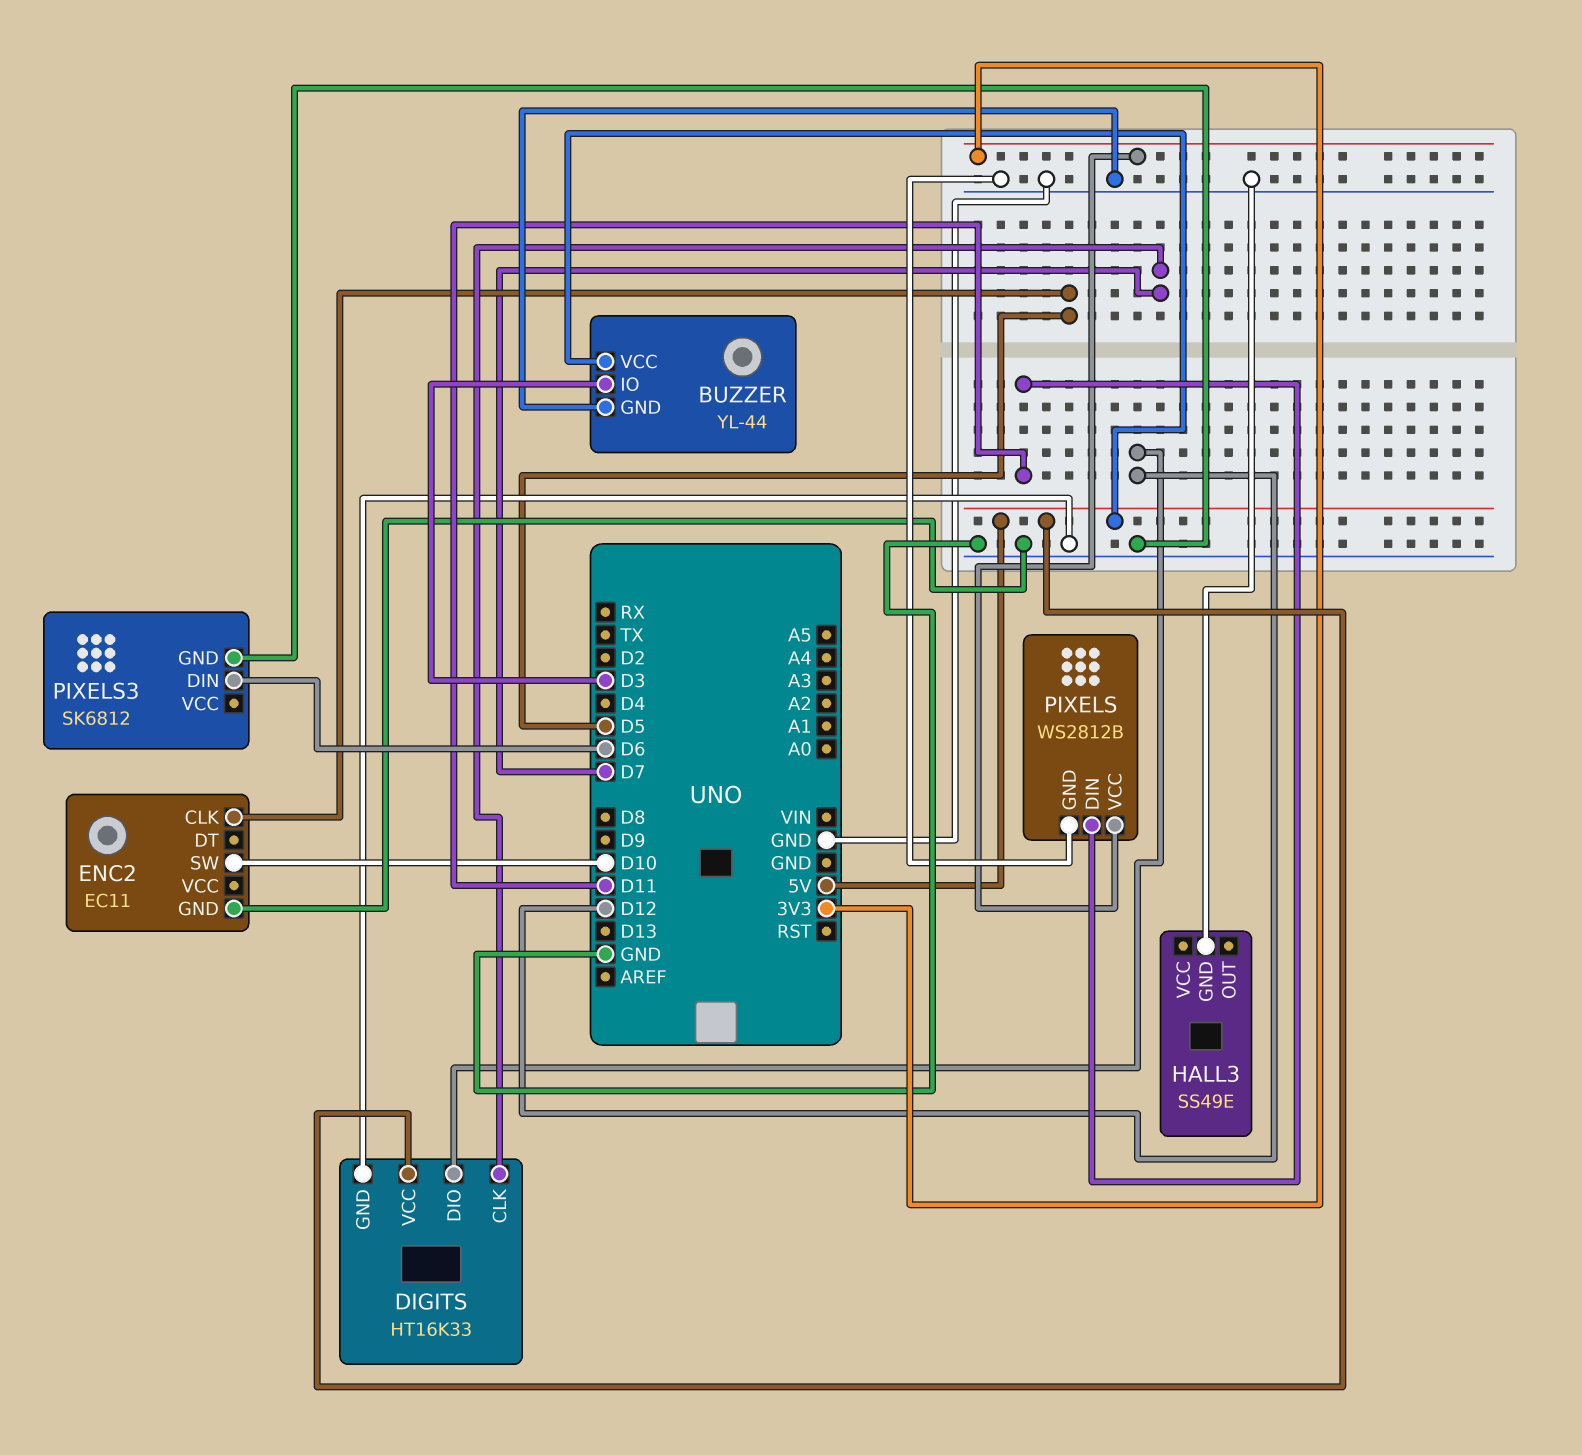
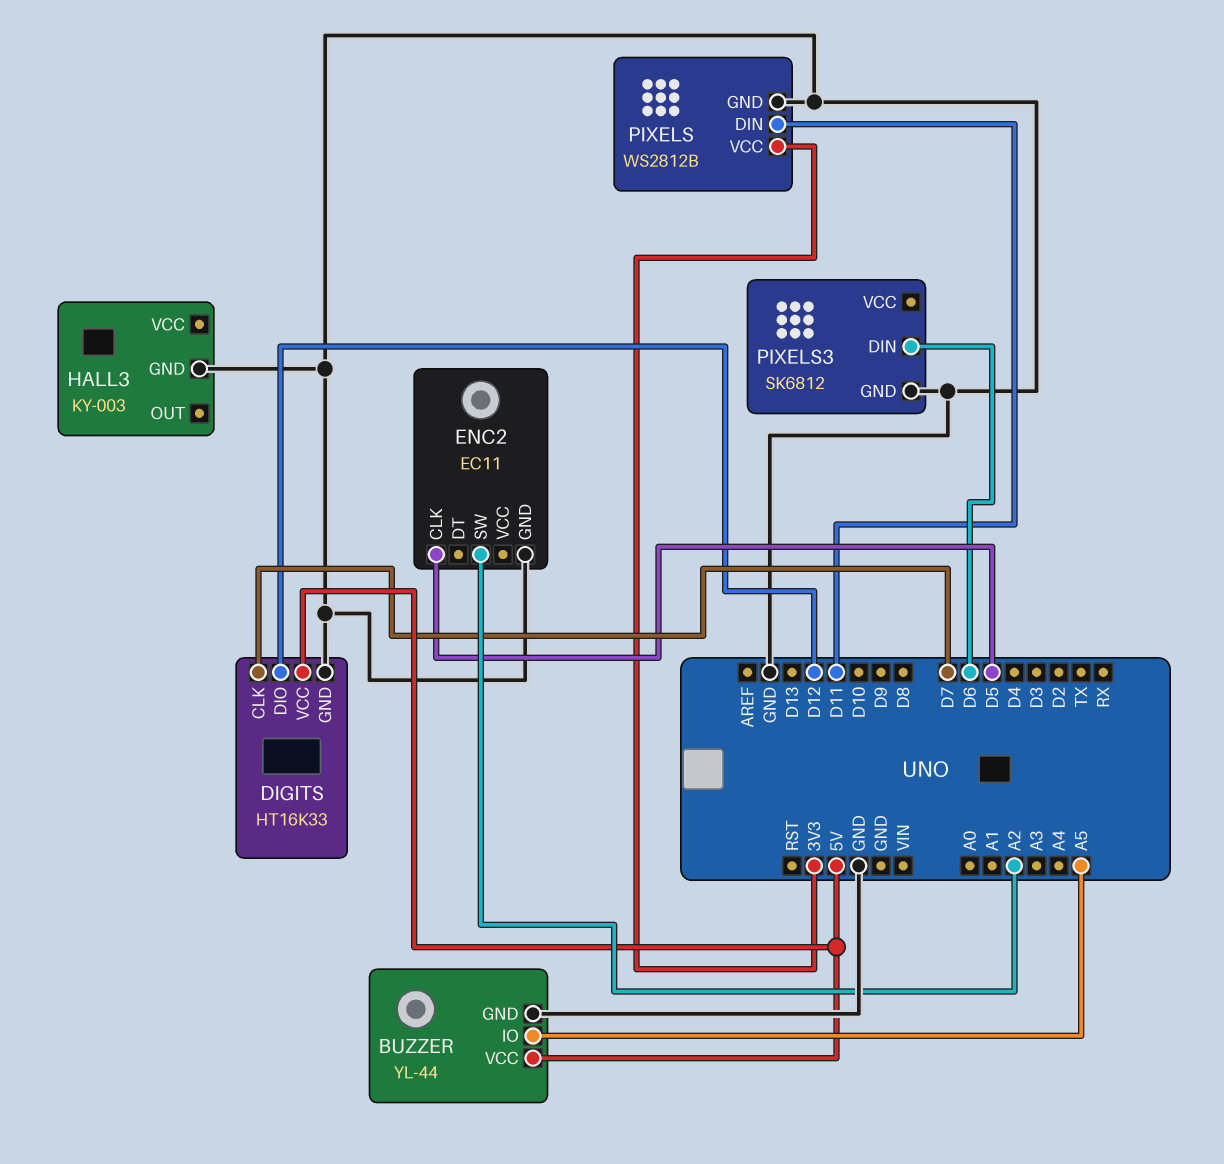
BUZZER pin IO: D3 -> A5
ENC2 pin SW: D10 -> A2
HALL3: SS49E -> KY-003

